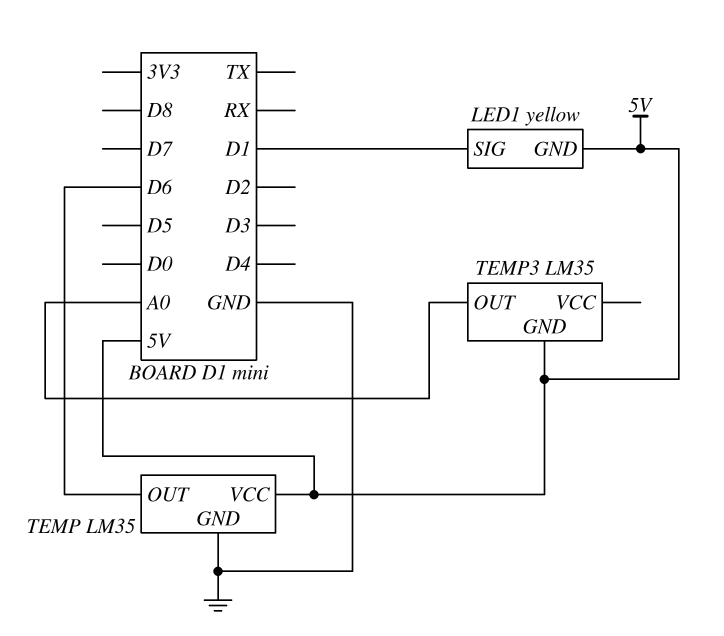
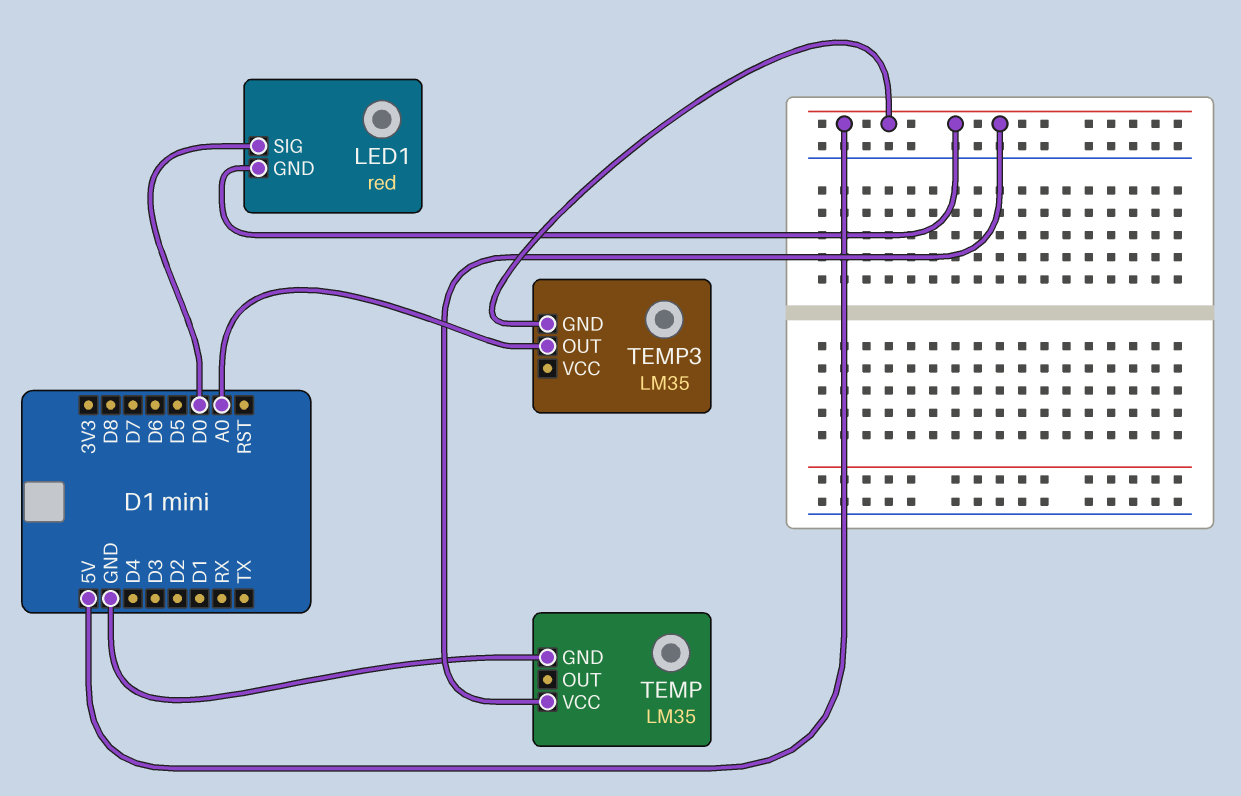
LED1: yellow -> red
LED1 pin SIG: D1 -> D0
TEMP pin OUT: D6 -> none

